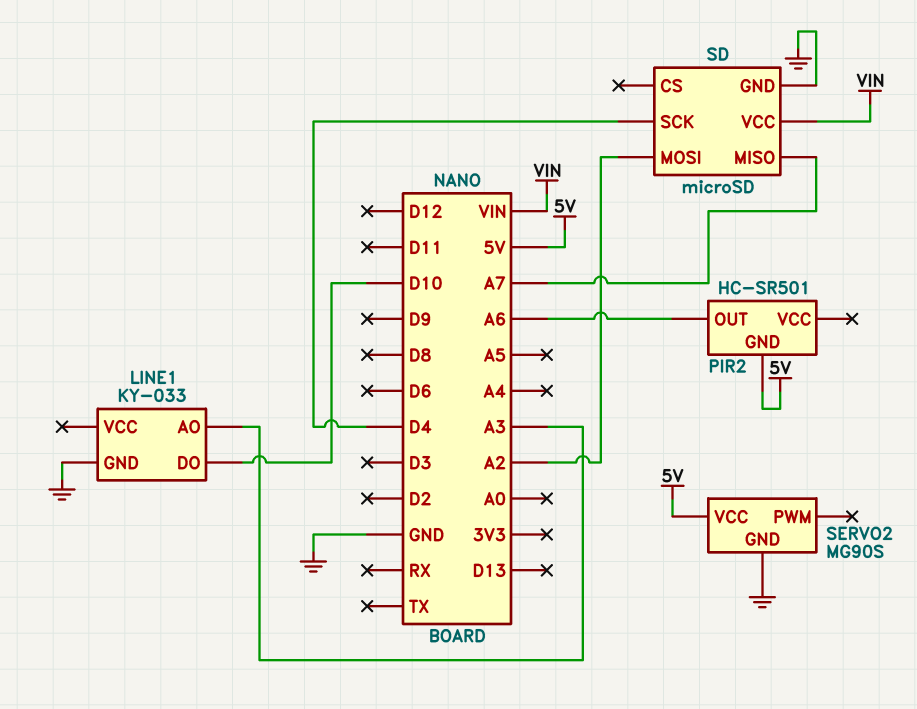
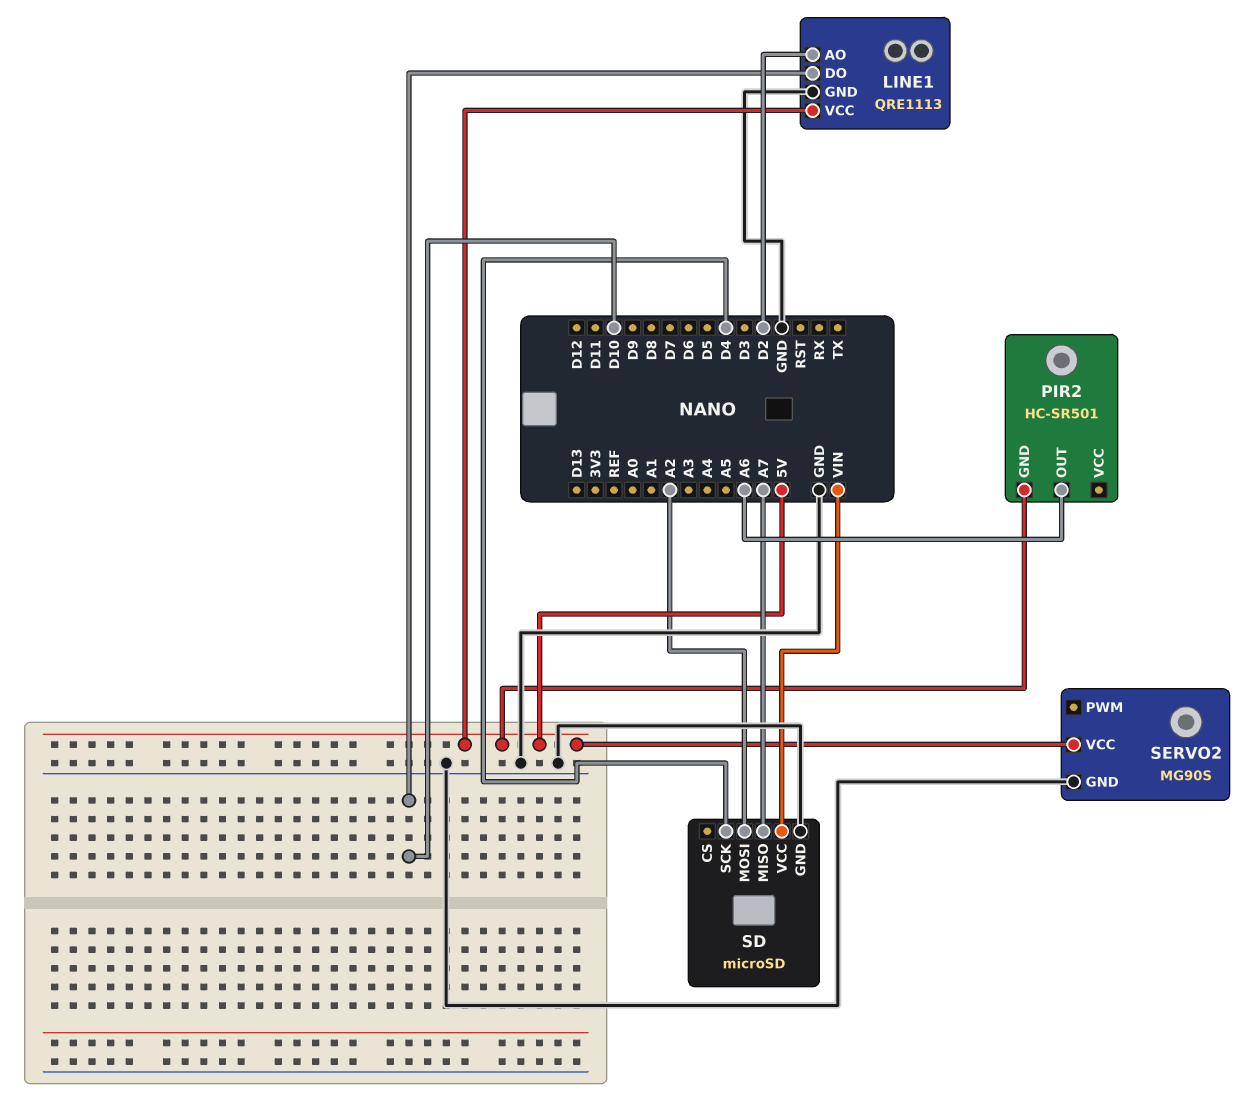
LINE1: KY-033 -> QRE1113
LINE1 pin AO: A3 -> D2
LINE1 pin VCC: none -> 5V

